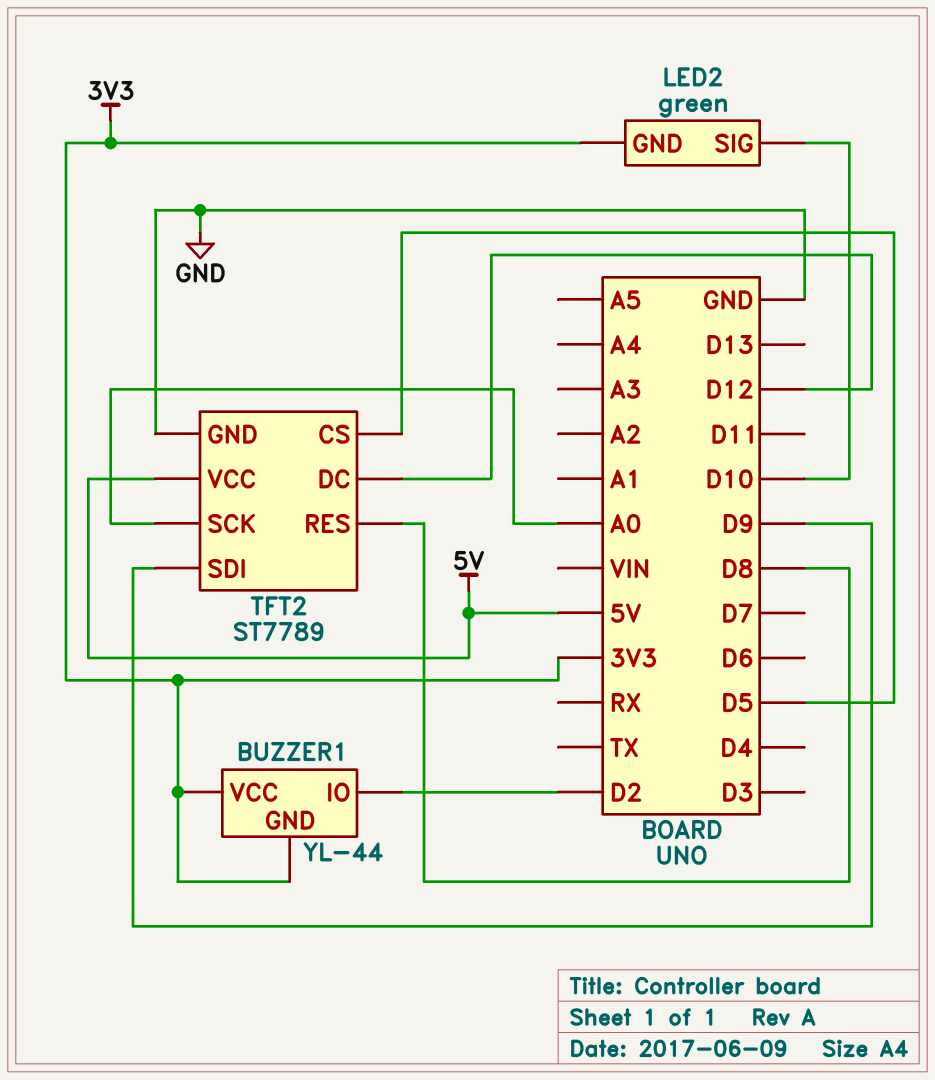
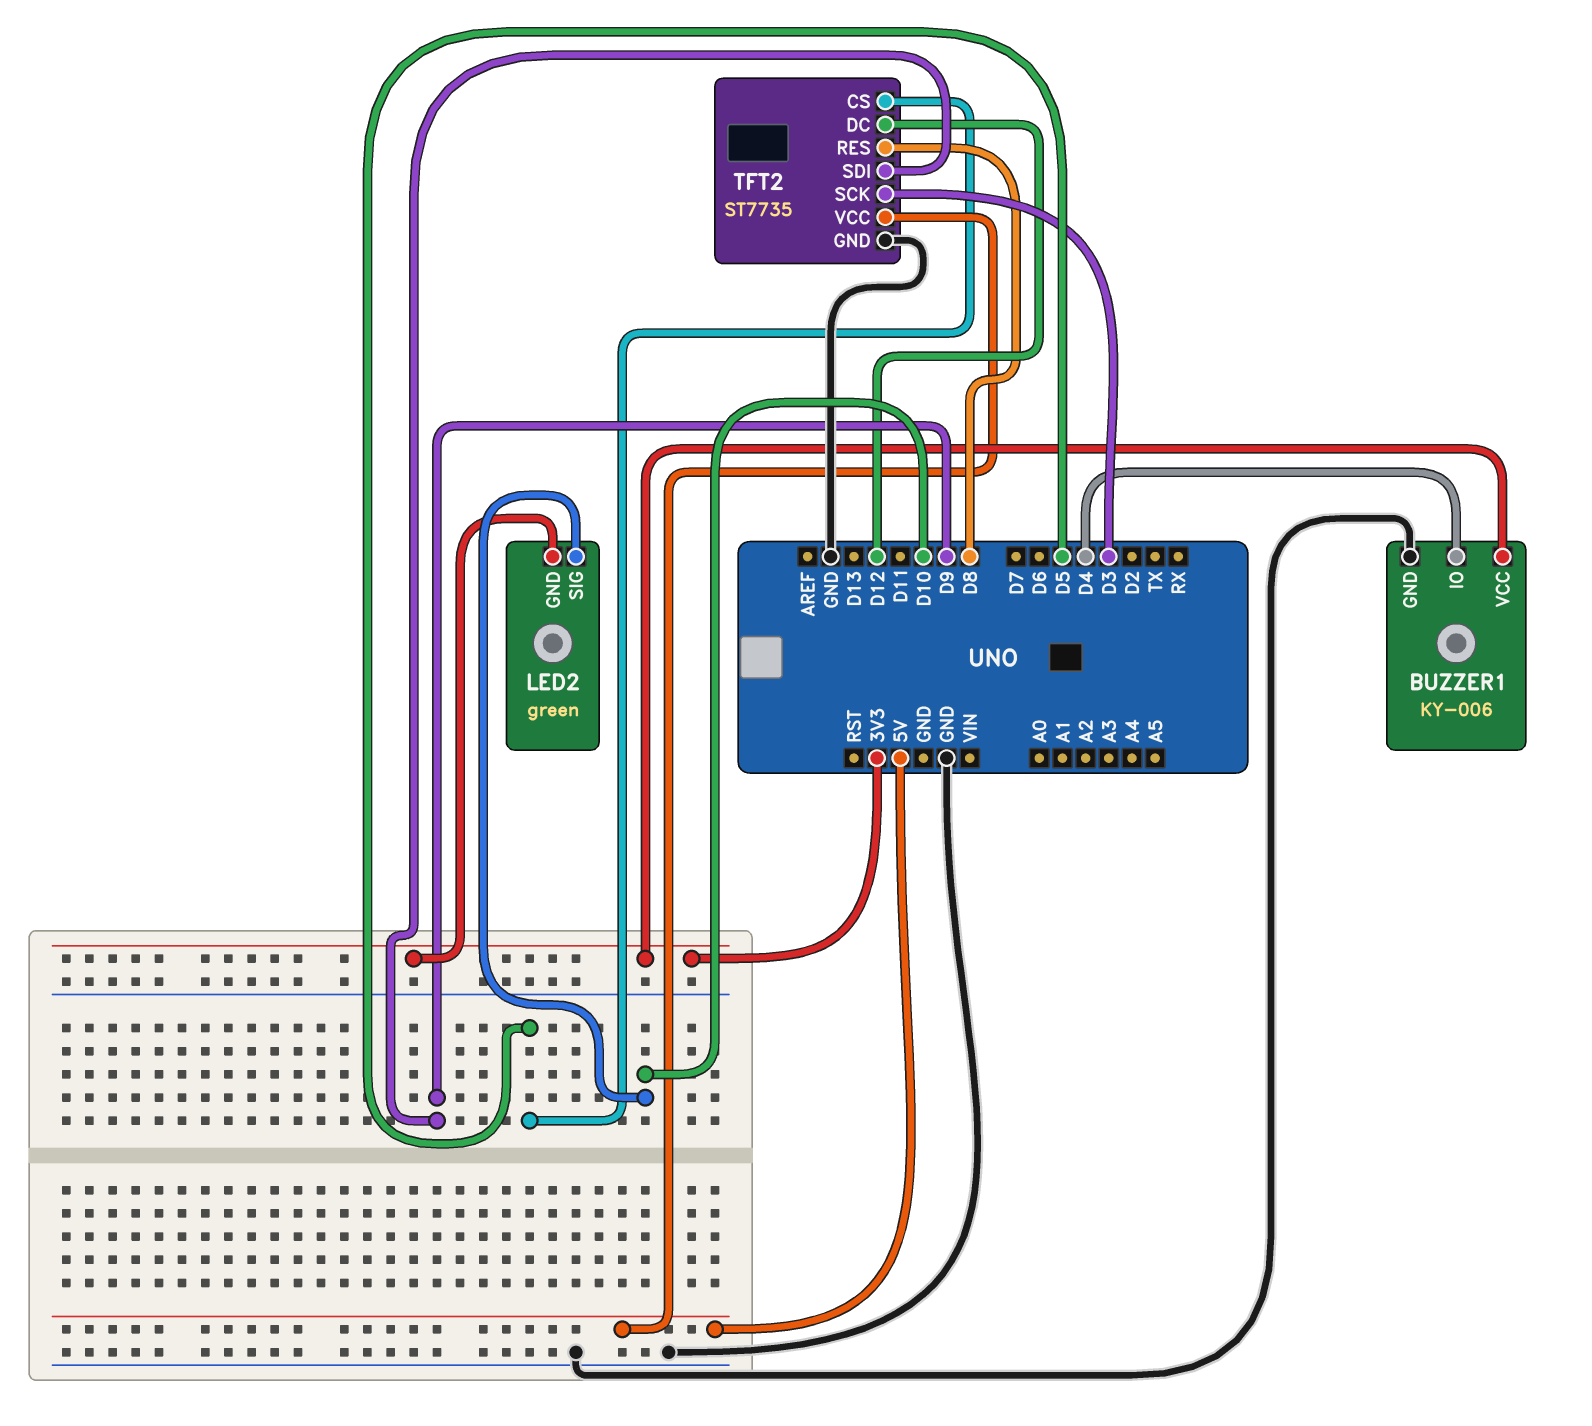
BUZZER1: YL-44 -> KY-006
BUZZER1 pin GND: 3V3 -> GND
BUZZER1 pin IO: D2 -> D4
TFT2: ST7789 -> ST7735
TFT2 pin SCK: A0 -> D3

